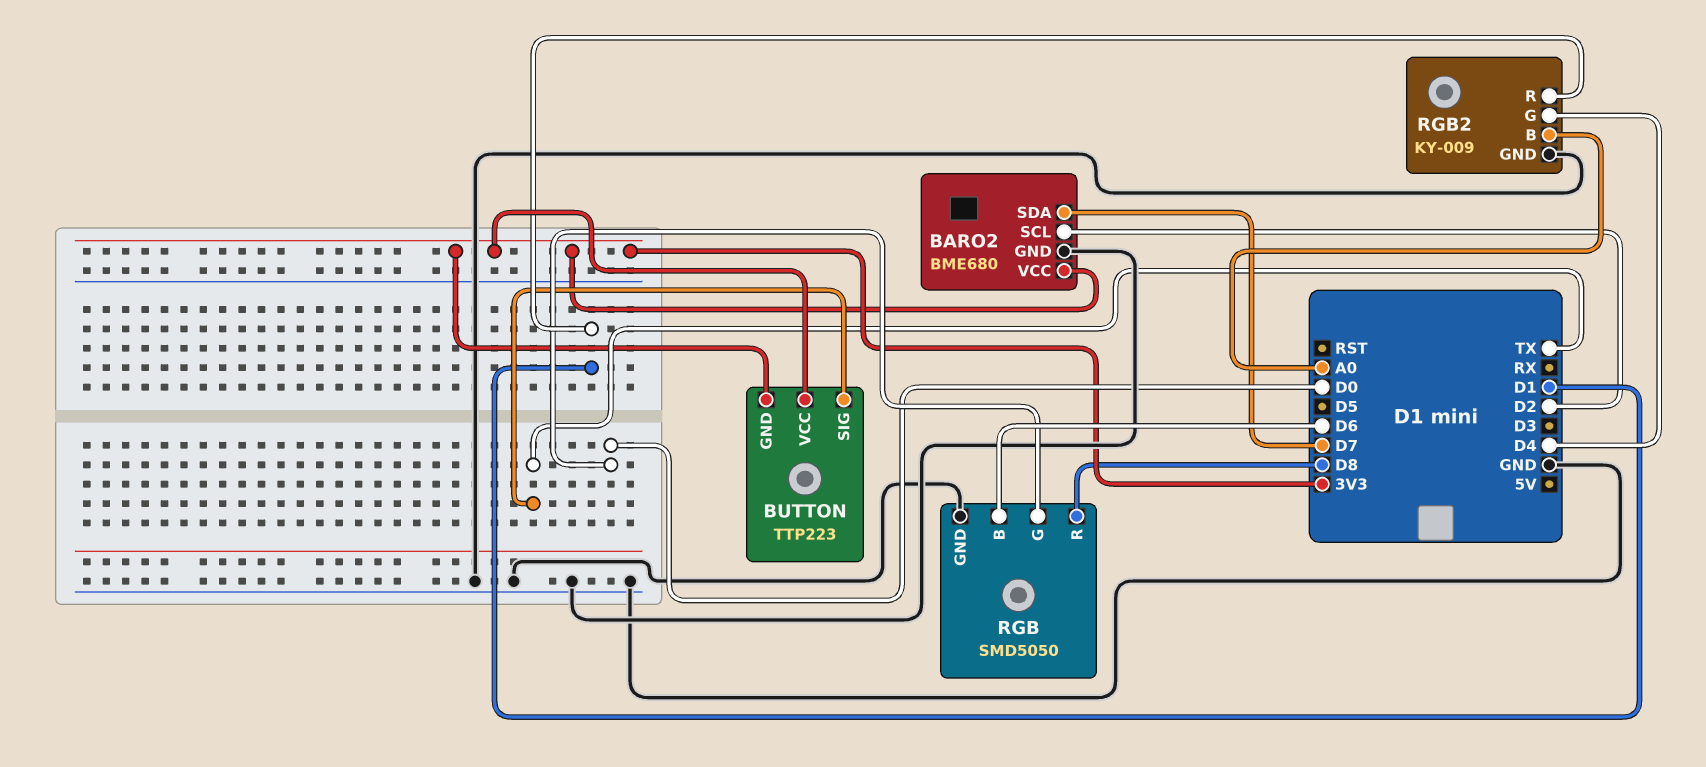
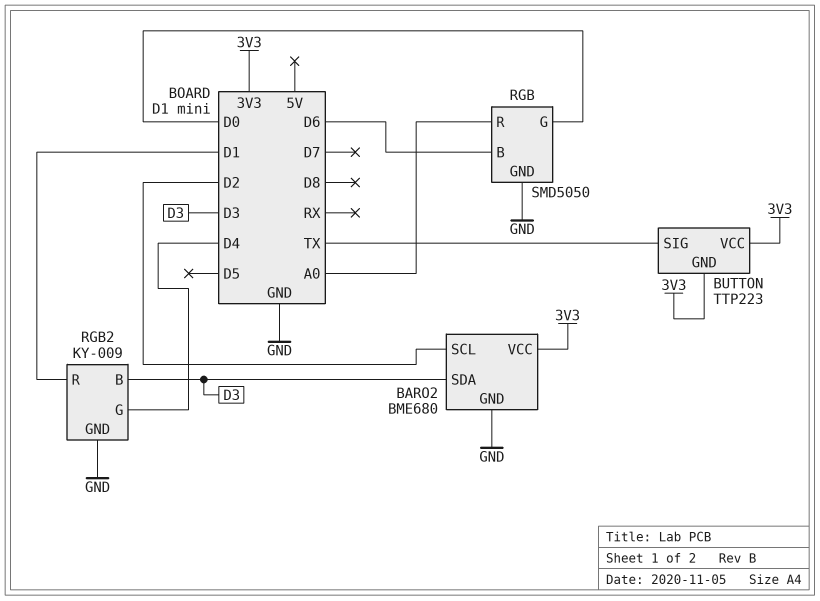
BARO2 pin SDA: D7 -> D3
RGB pin R: D8 -> A0
RGB2 pin B: A0 -> D3

